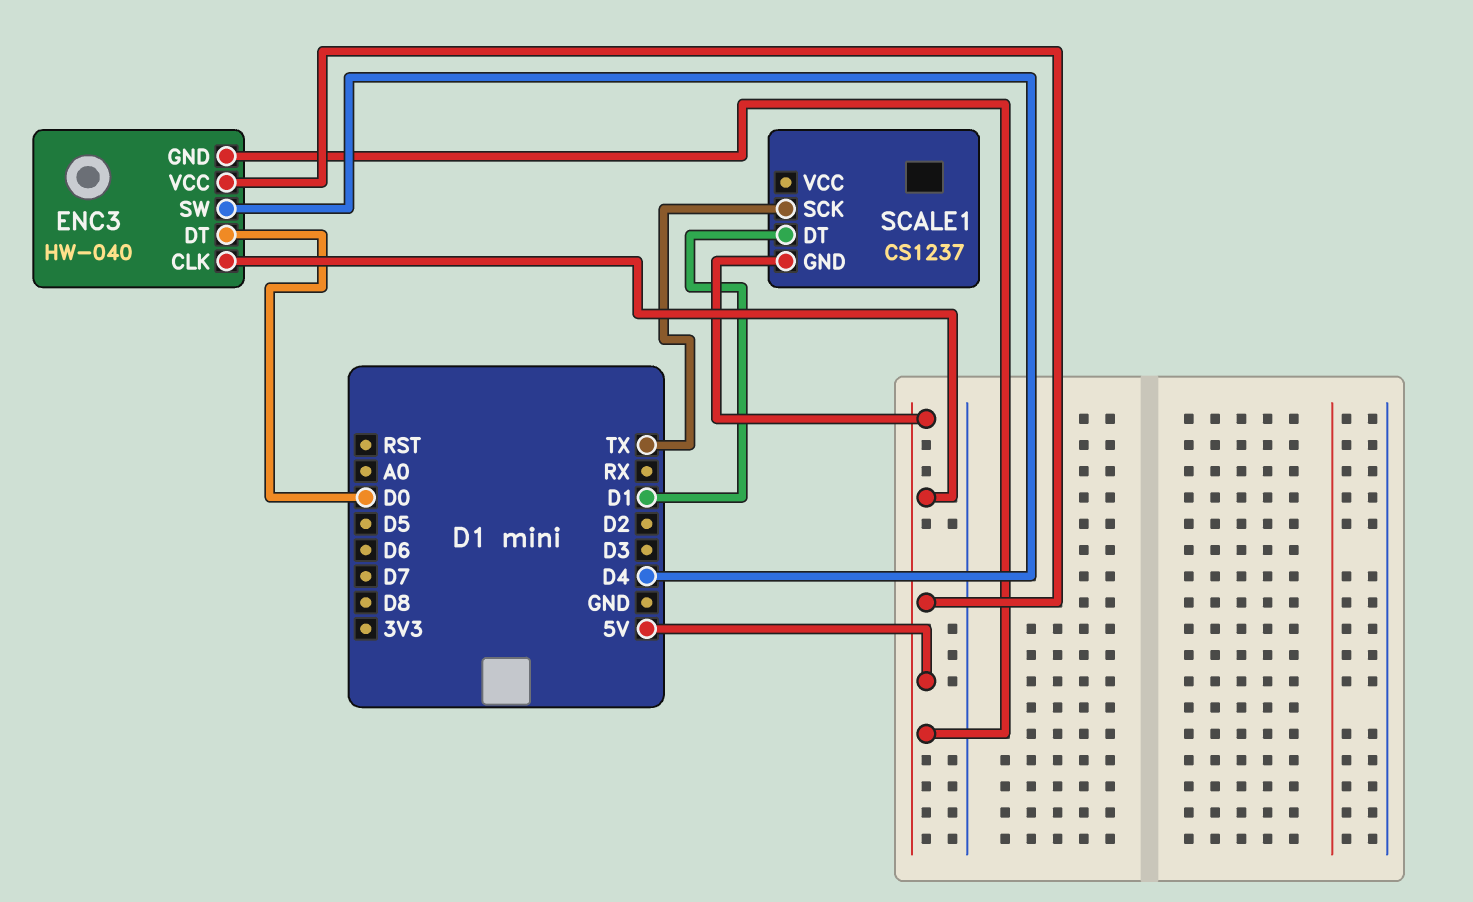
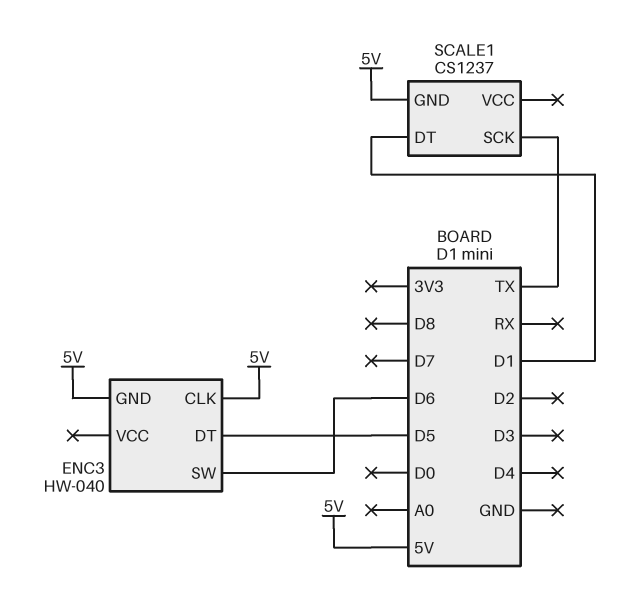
ENC3 pin DT: D0 -> D5
ENC3 pin SW: D4 -> D6
ENC3 pin VCC: 5V -> none

